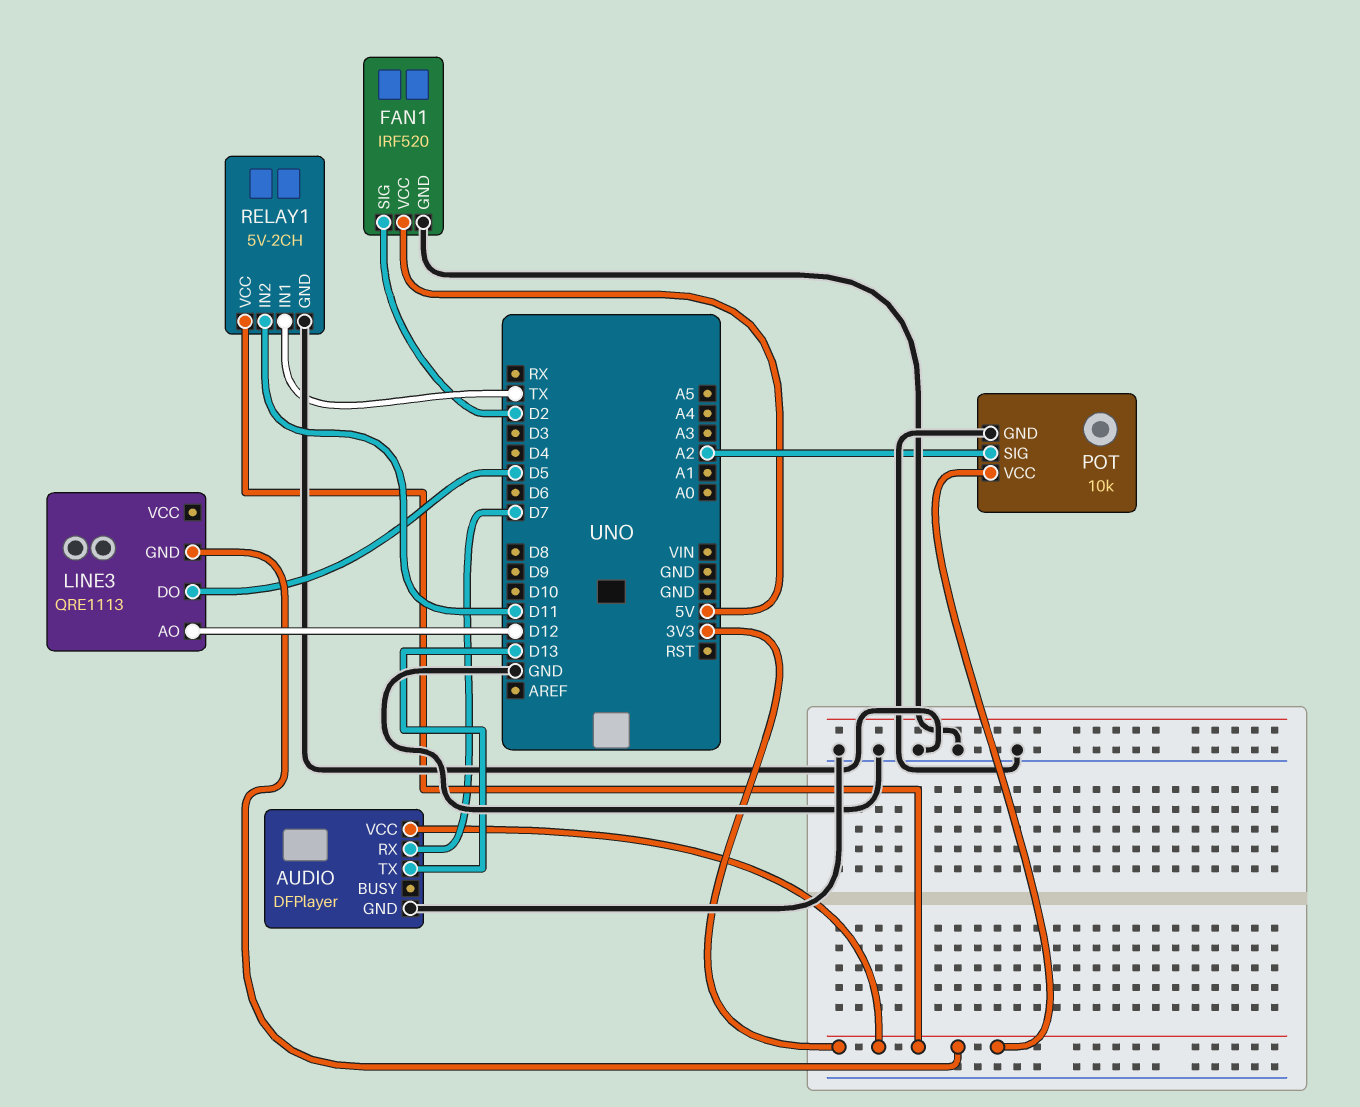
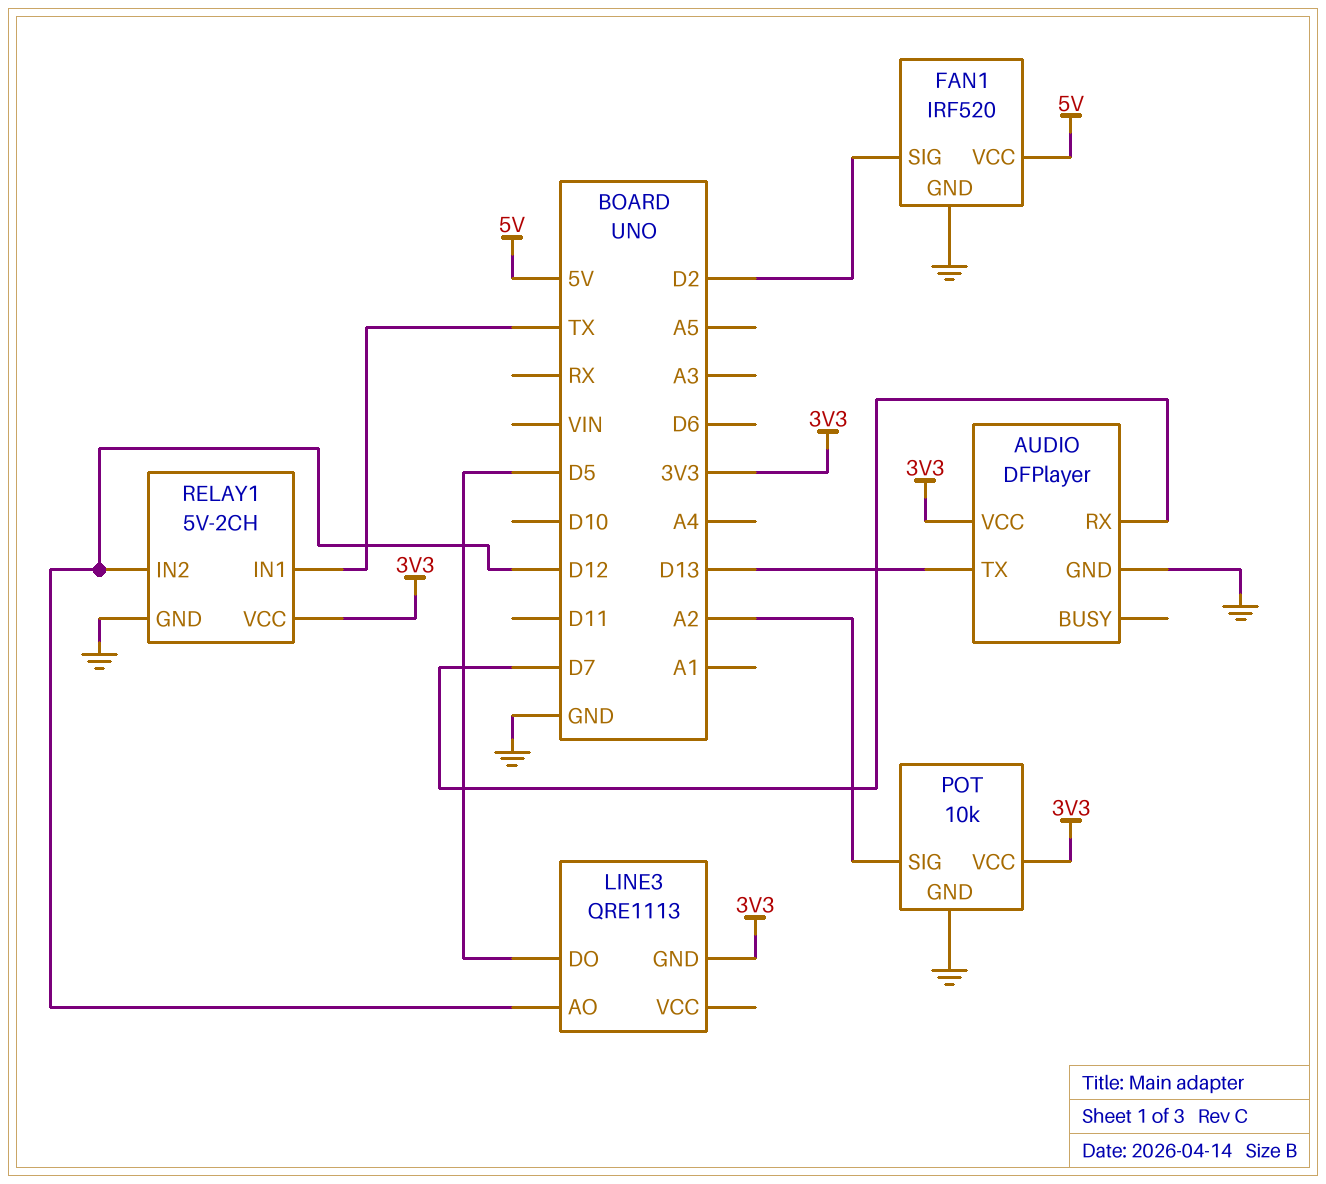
RELAY1 pin IN2: D11 -> D12

